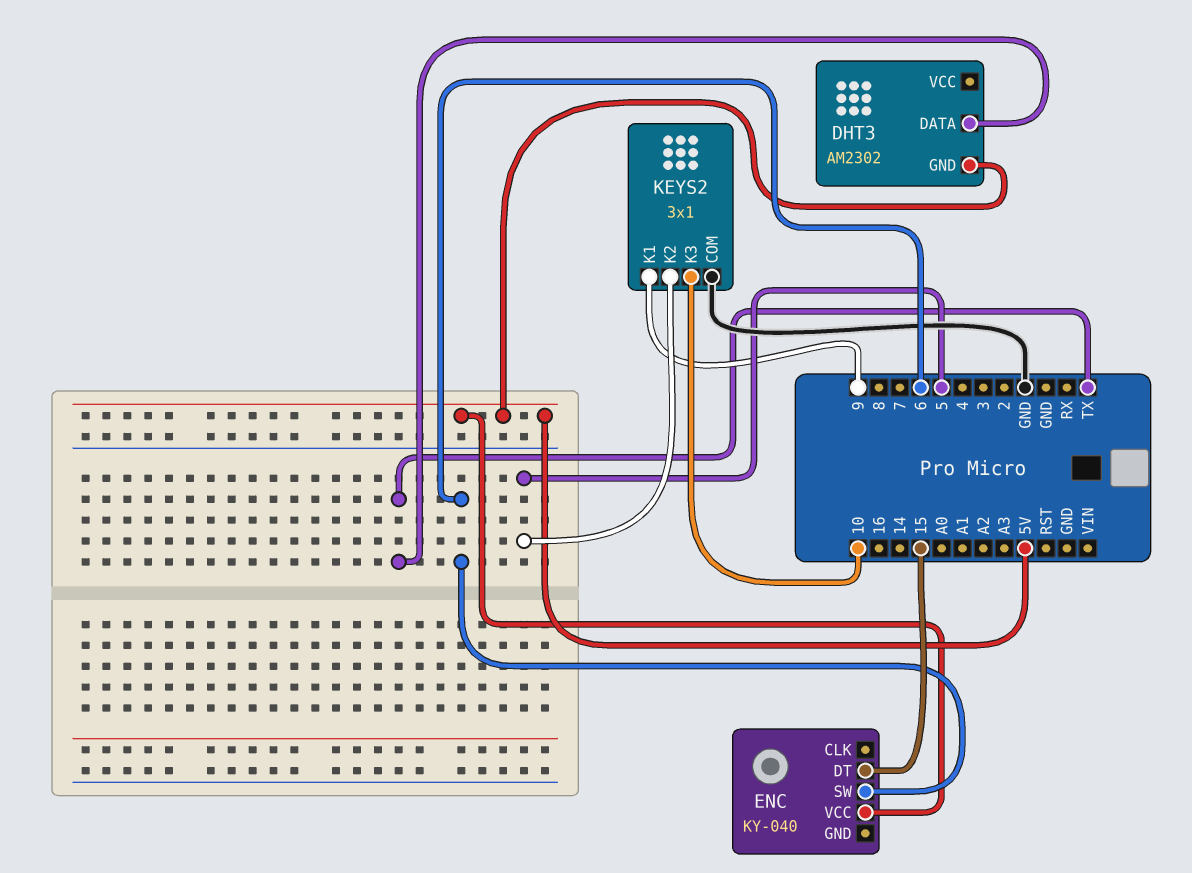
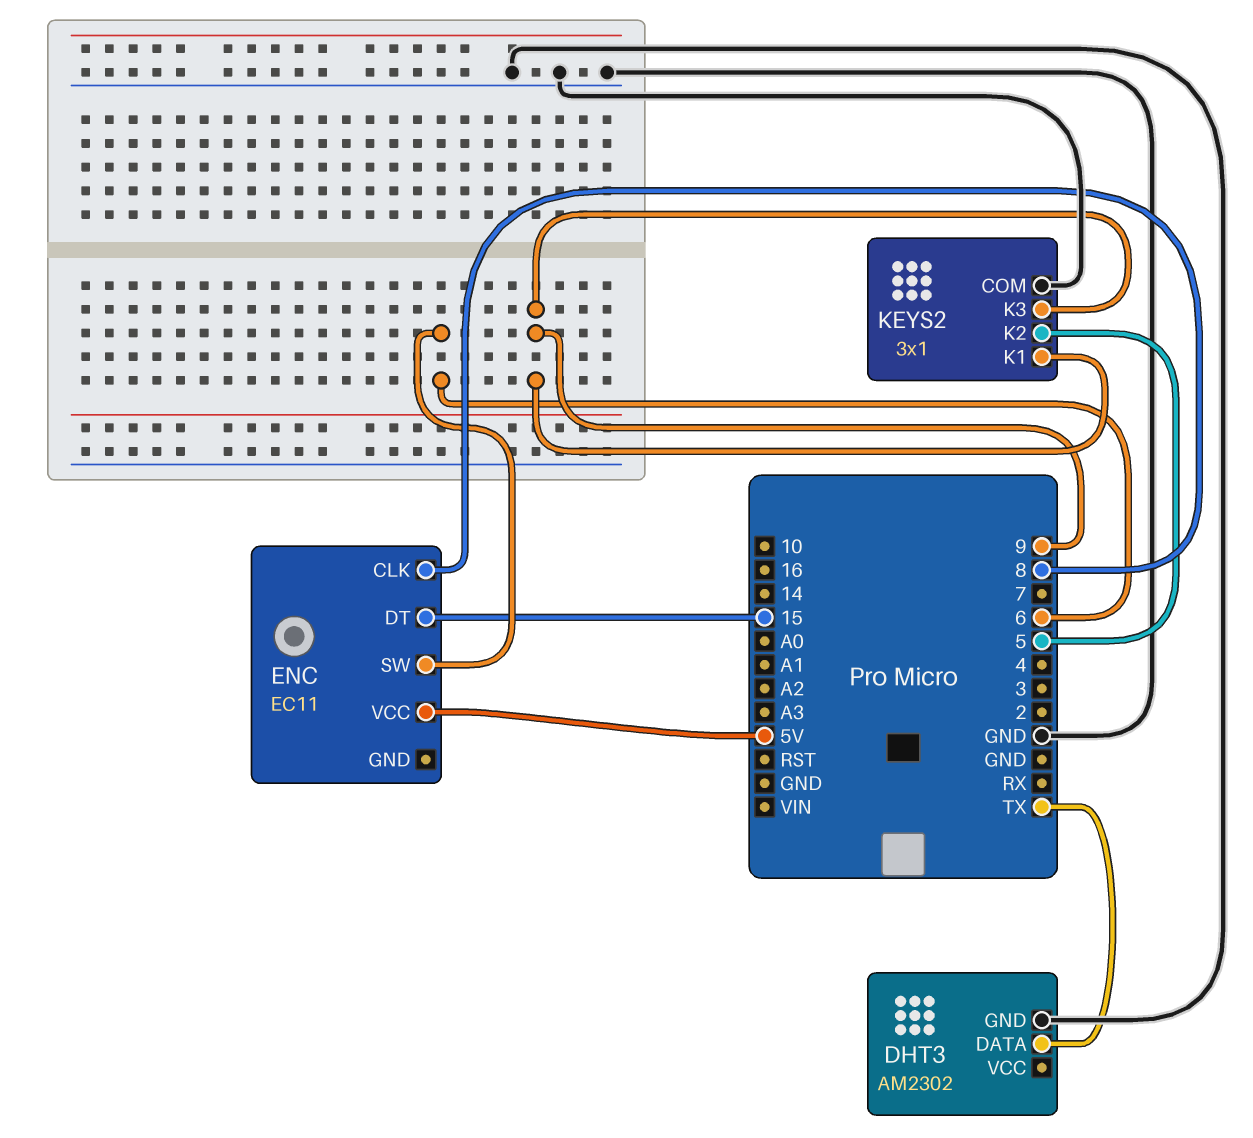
DHT3 pin GND: 5V -> GND
ENC: KY-040 -> EC11
ENC pin CLK: none -> 8
KEYS2 pin K3: 10 -> 9

